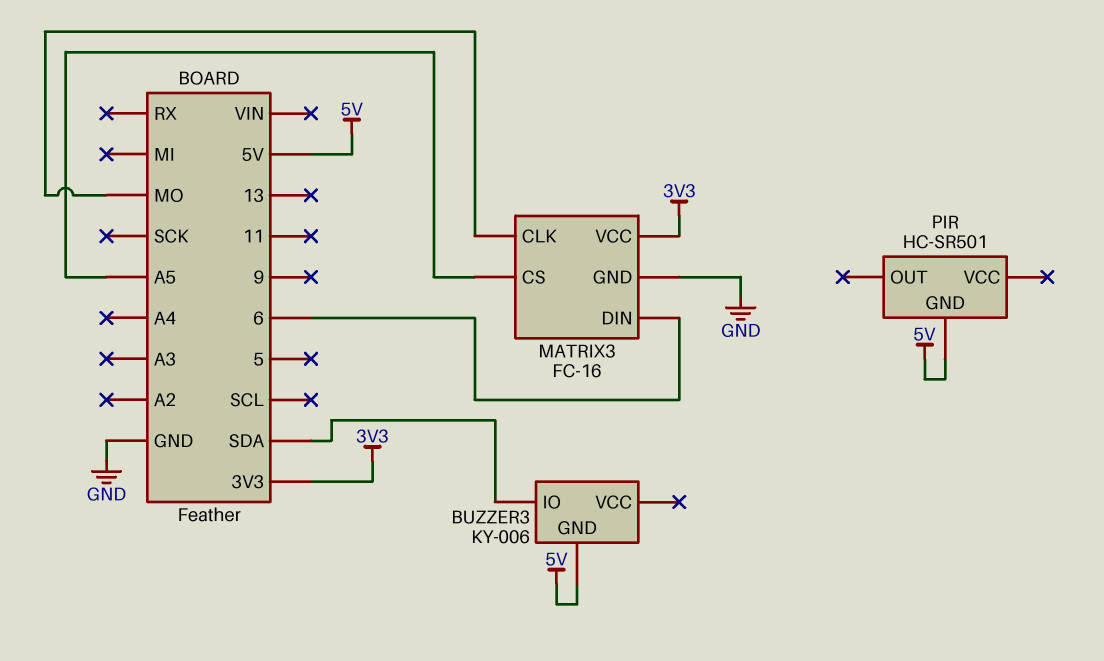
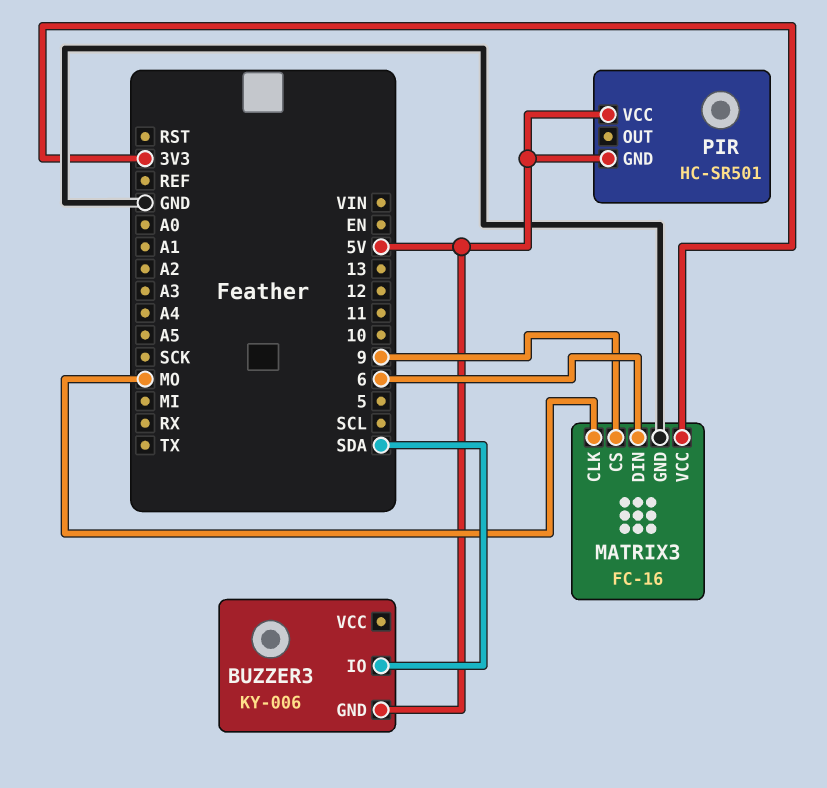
MATRIX3 pin CS: A5 -> 9
PIR pin VCC: none -> 5V

